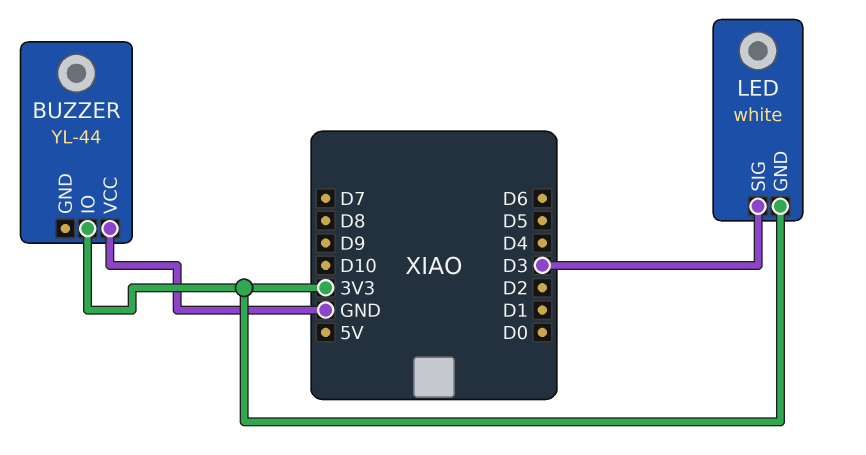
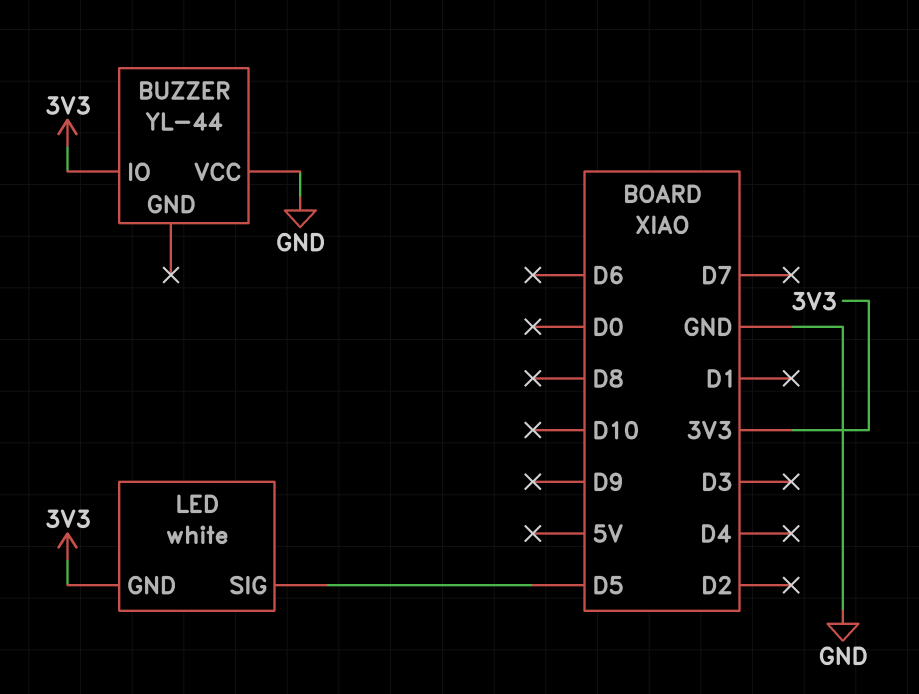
LED pin SIG: D3 -> D5

